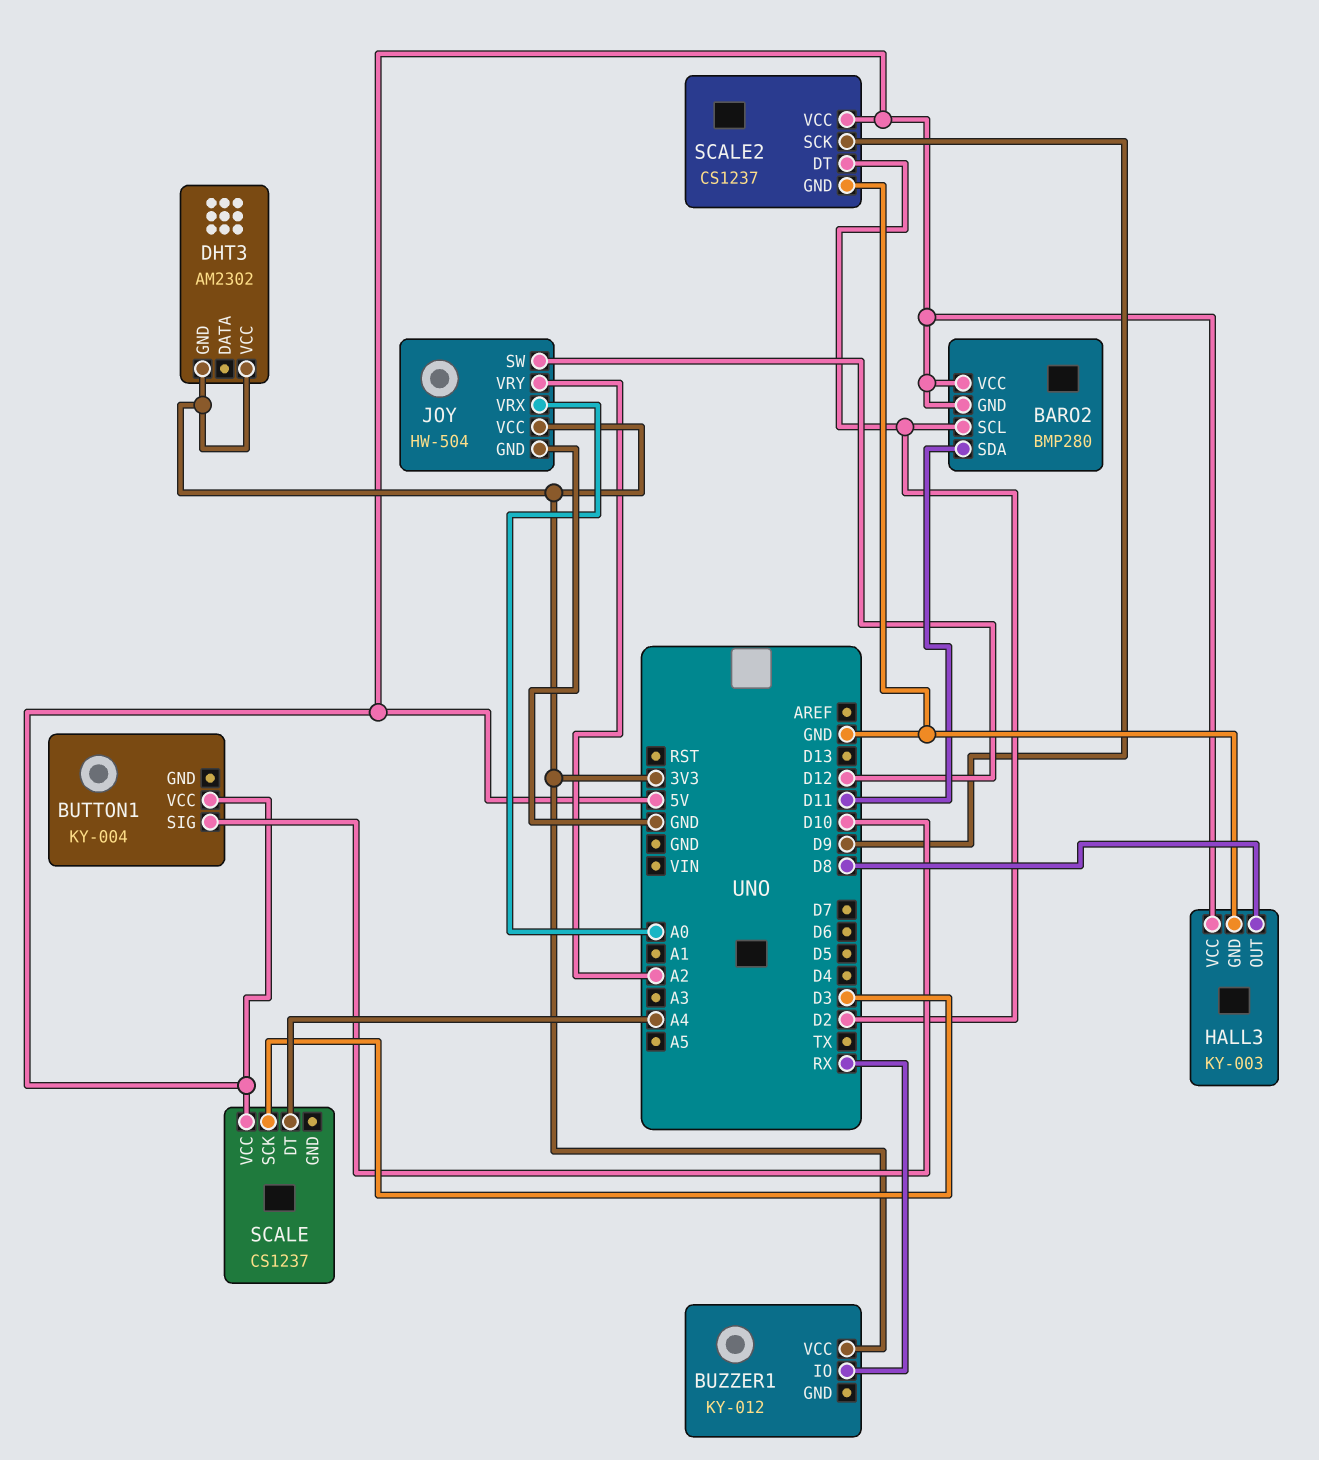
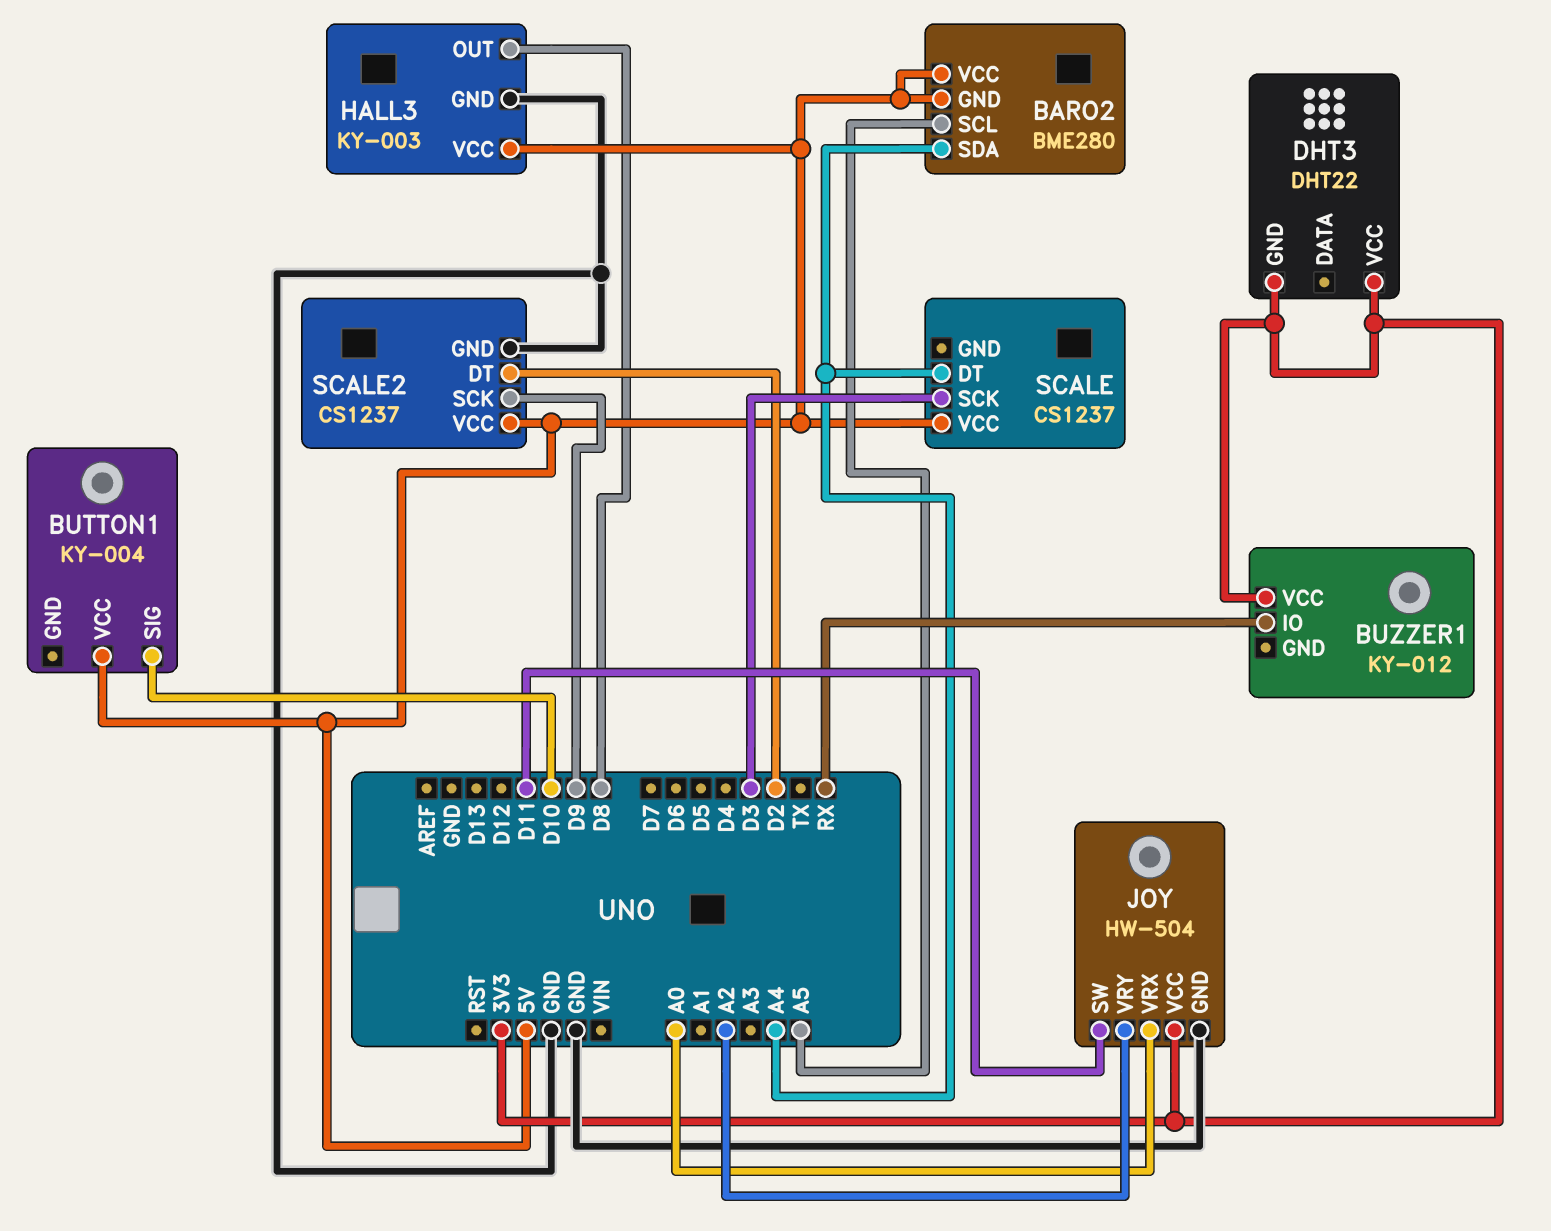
BARO2: BMP280 -> BME280
BARO2 pin SCL: D2 -> A5
BARO2 pin SDA: D11 -> A4
DHT3: AM2302 -> DHT22
JOY pin SW: D12 -> D11

